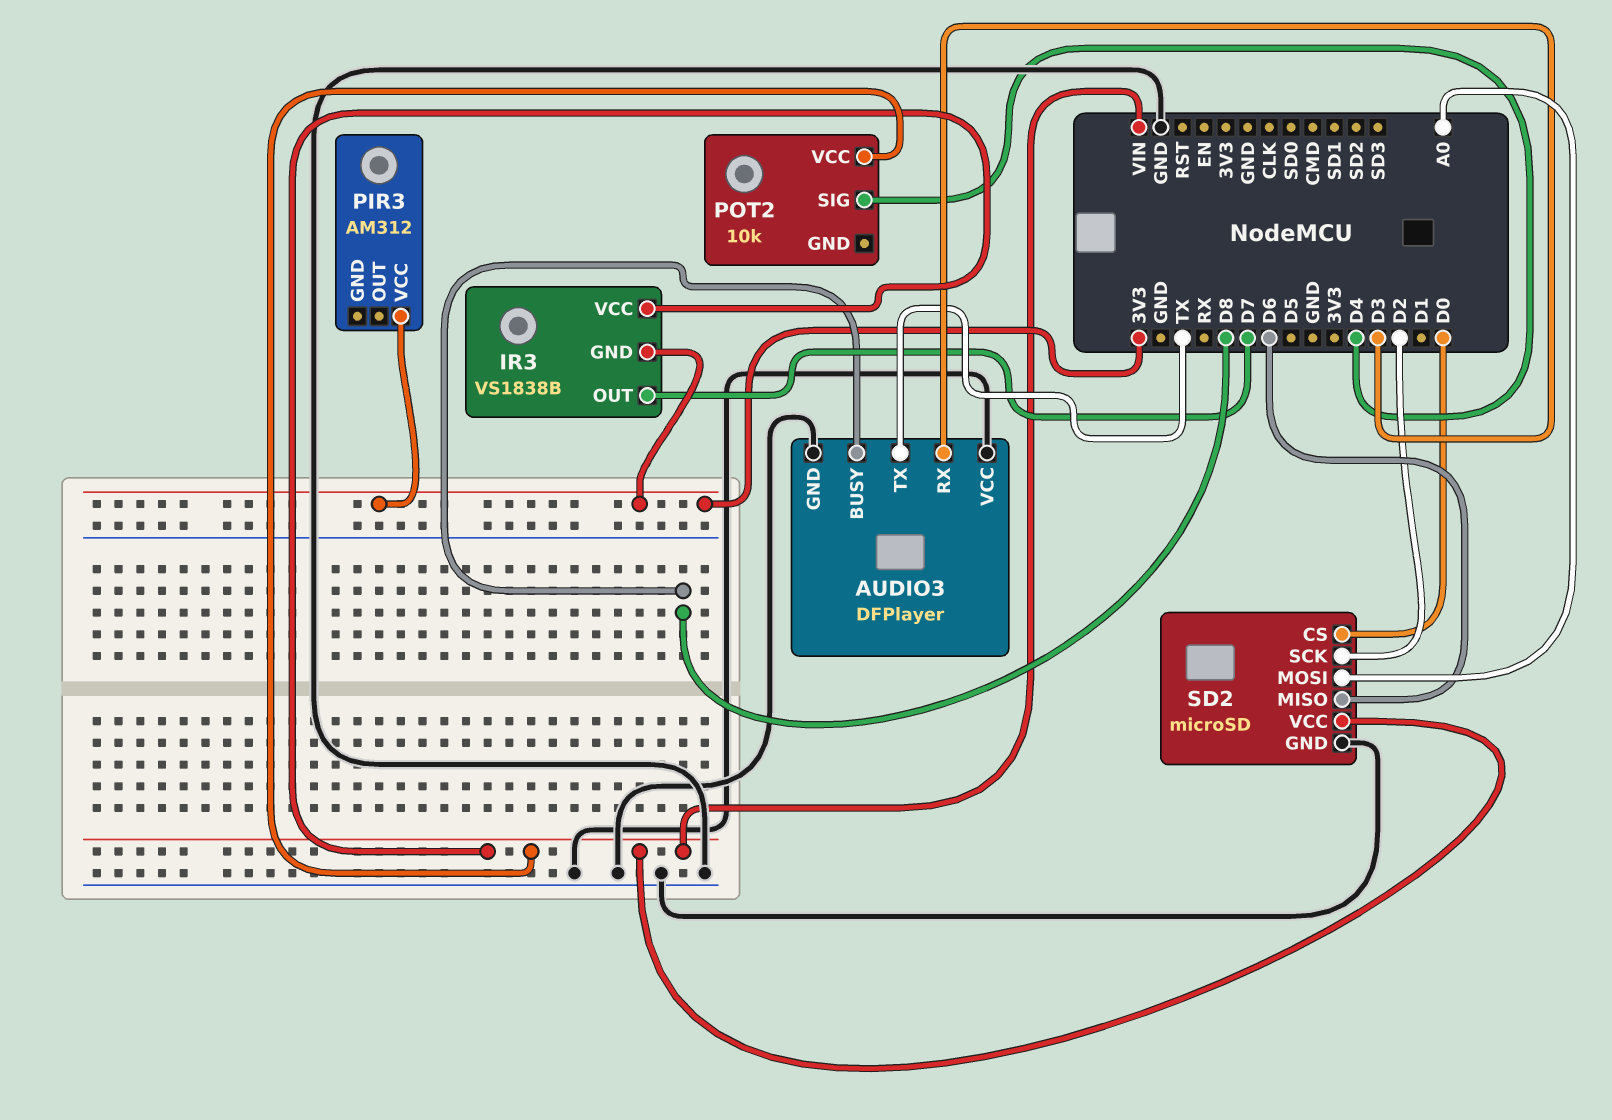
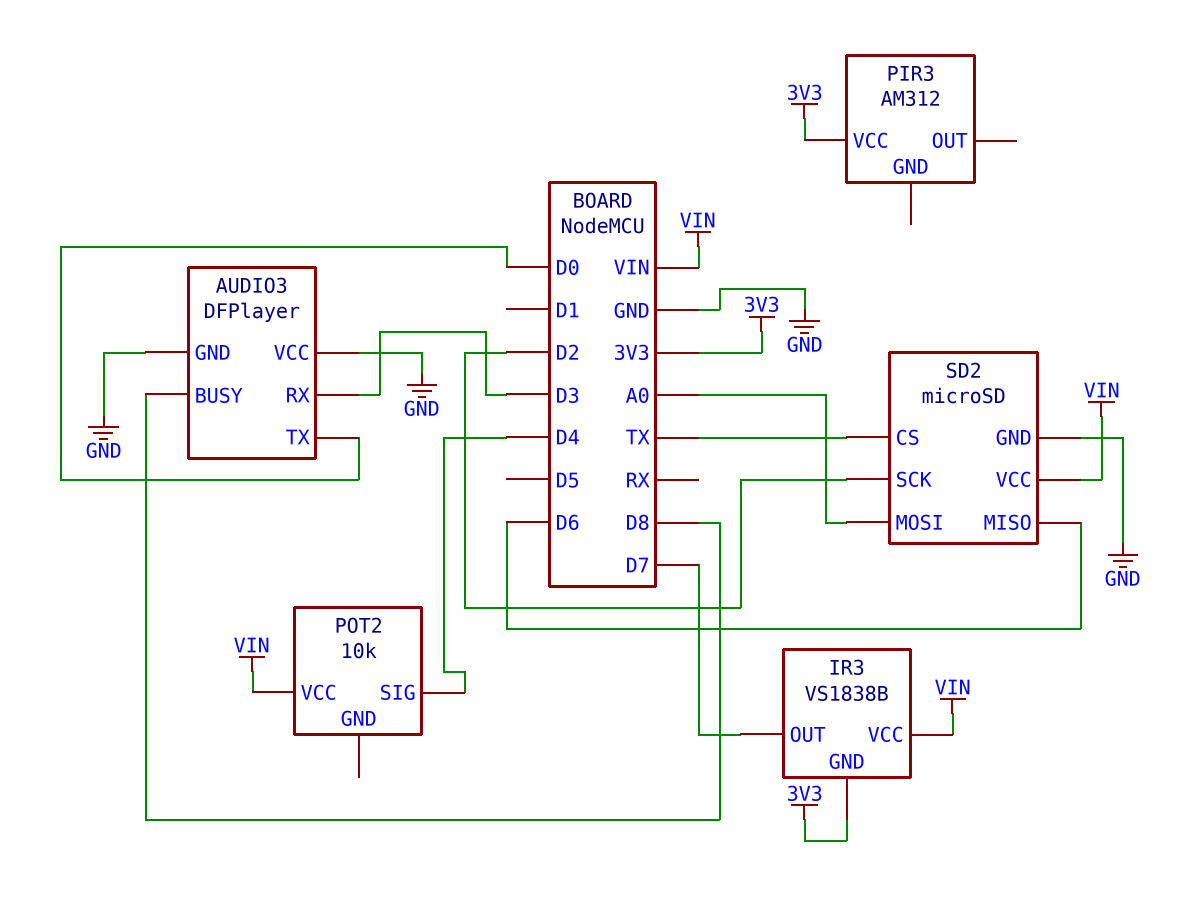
AUDIO3 pin TX: TX -> D0
SD2 pin CS: D0 -> TX

